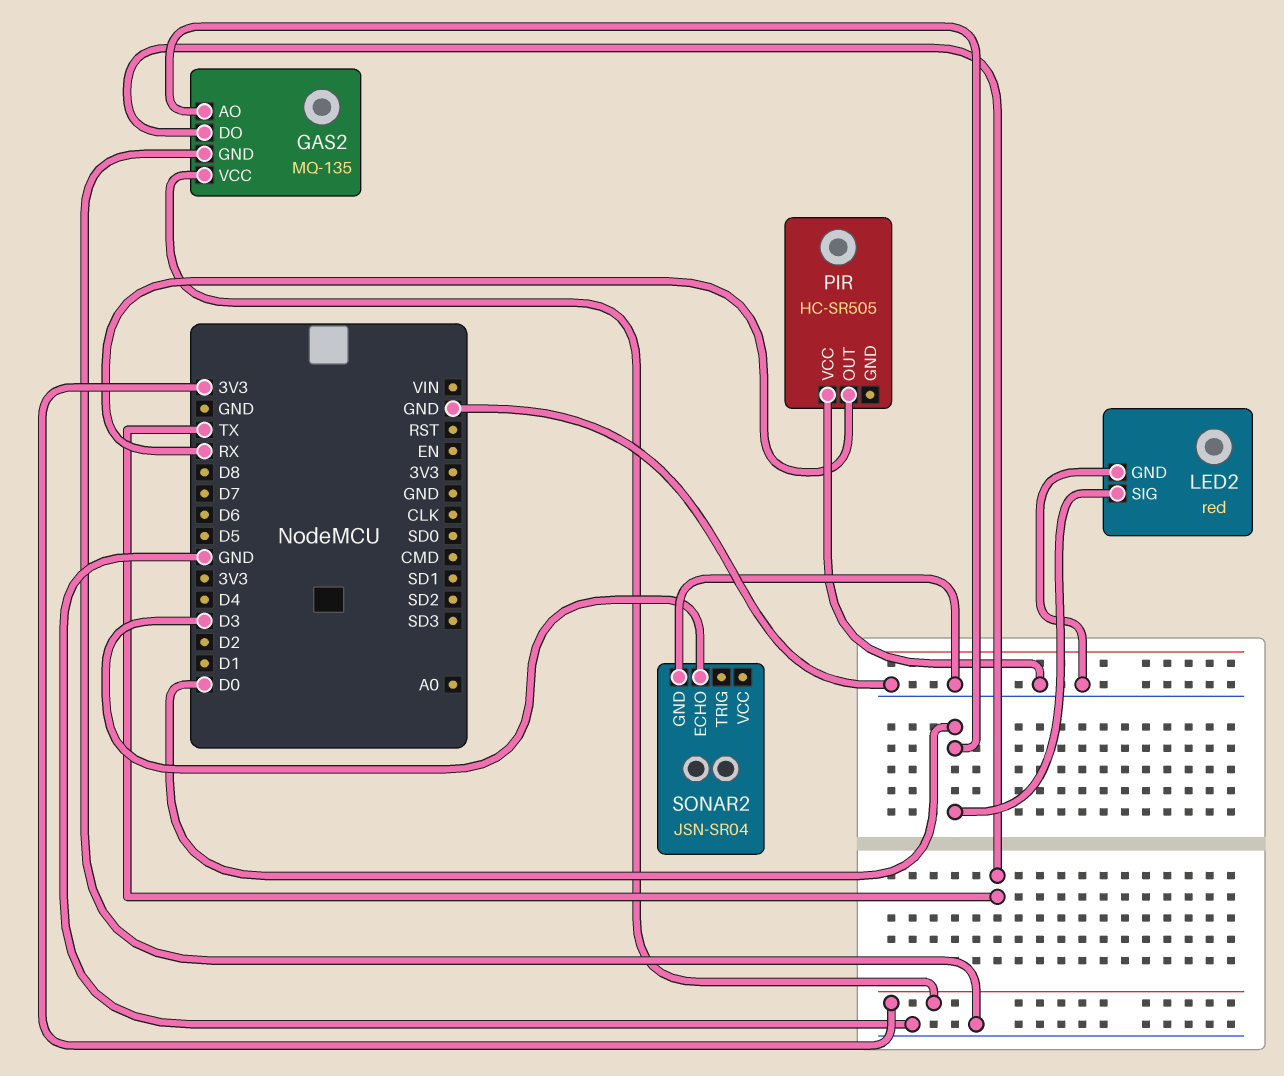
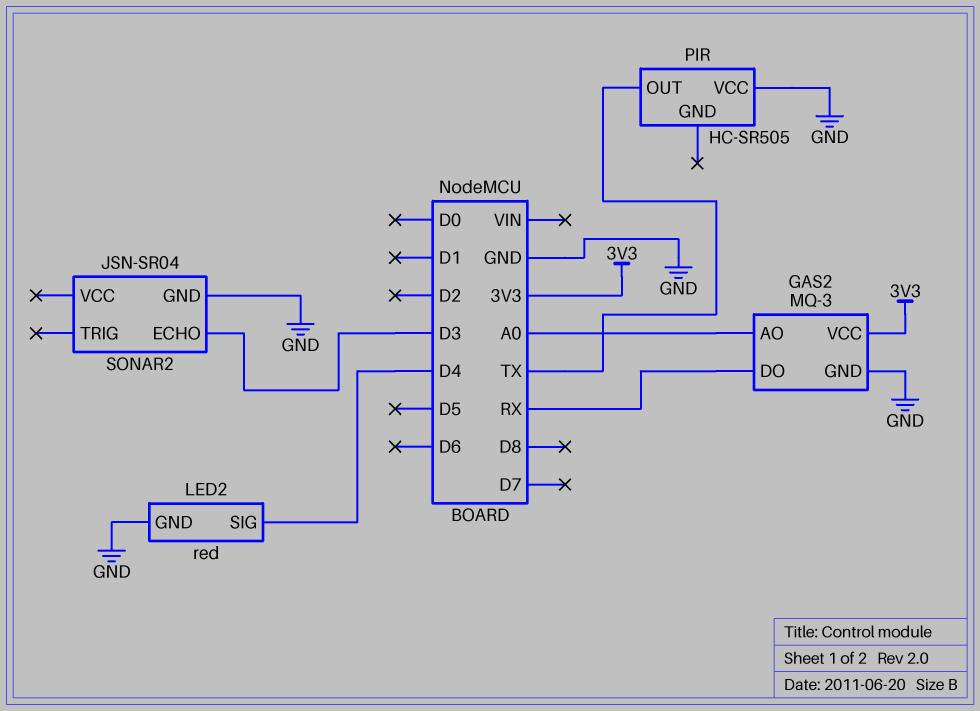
GAS2: MQ-135 -> MQ-3
GAS2 pin AO: D0 -> A0
GAS2 pin DO: TX -> RX
LED2 pin SIG: D0 -> D4
PIR pin OUT: RX -> TX

